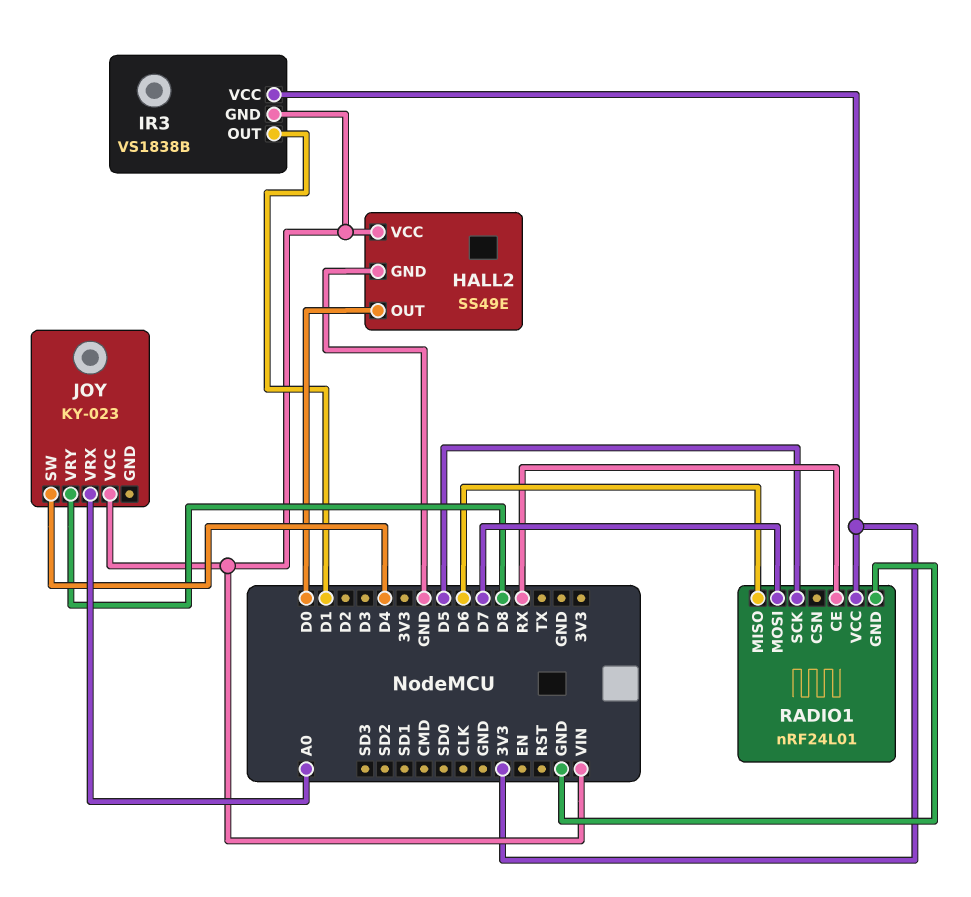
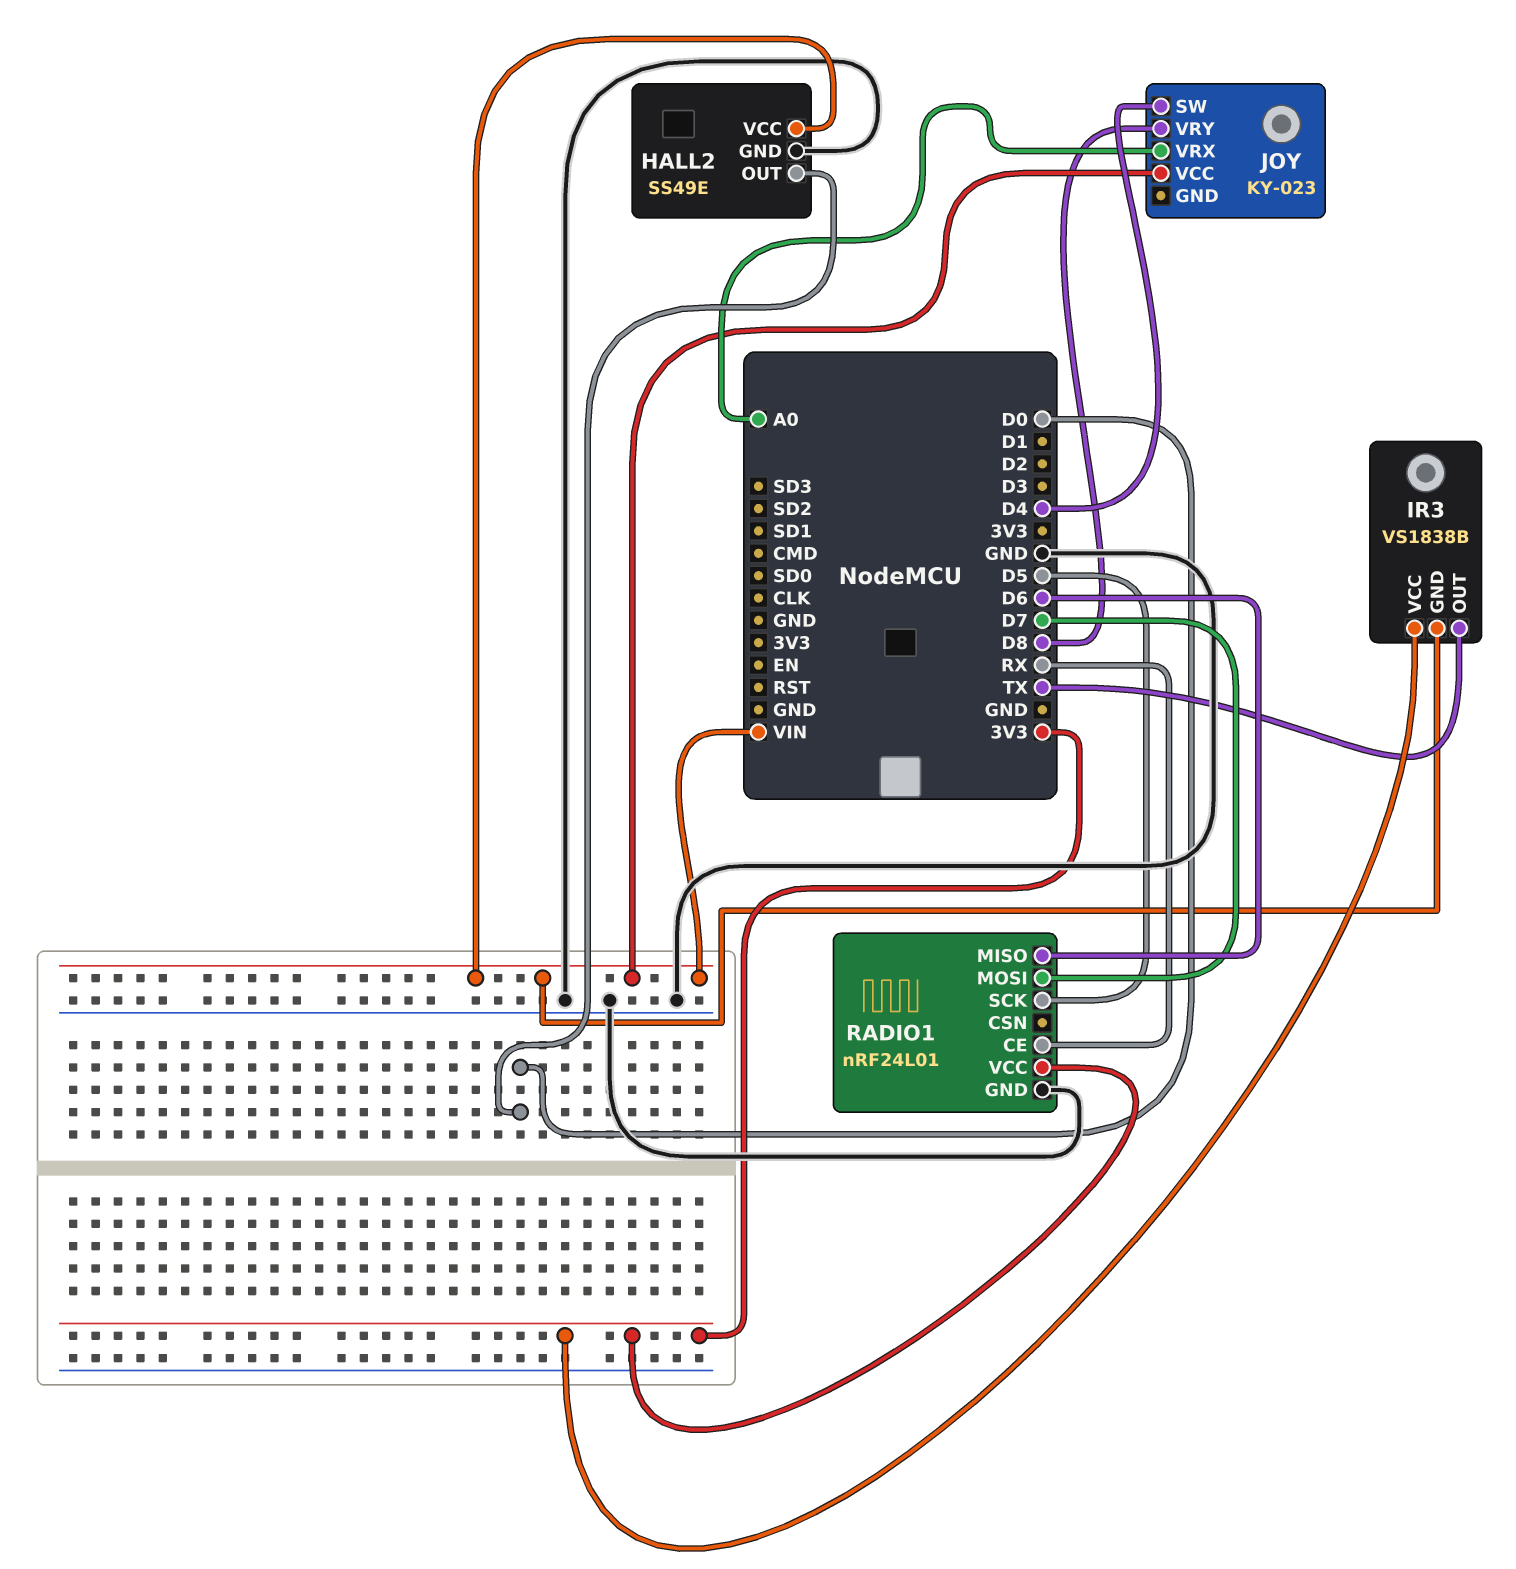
IR3 pin OUT: D1 -> TX

